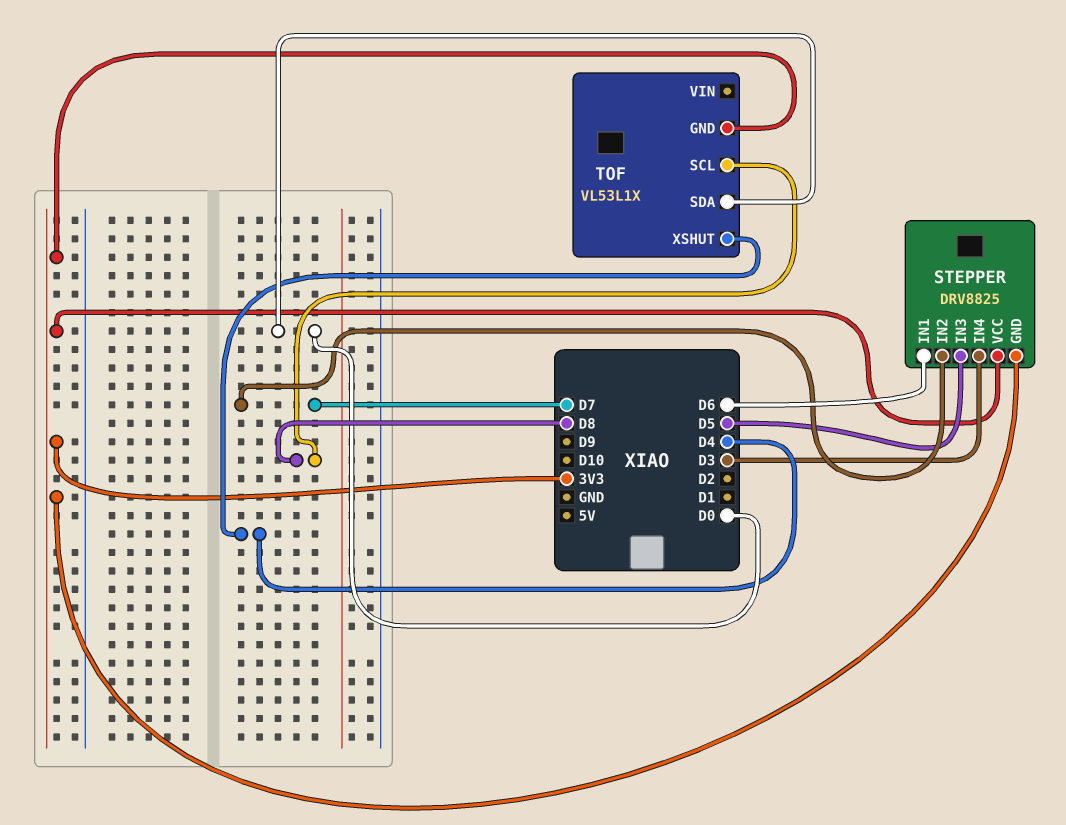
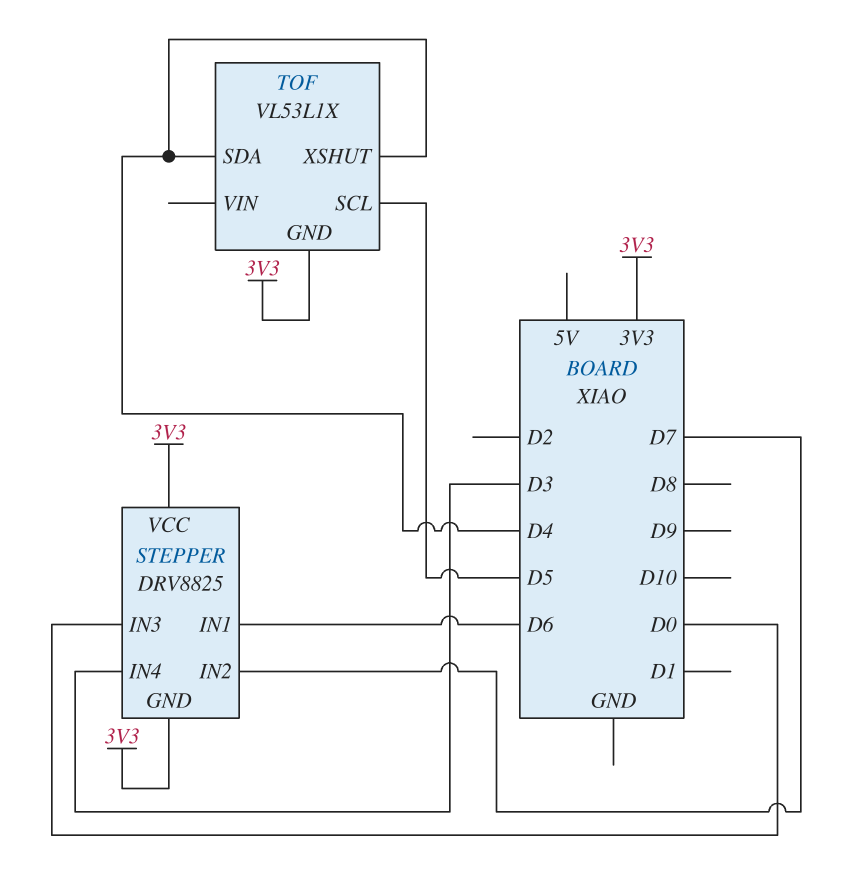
STEPPER pin IN3: D5 -> D0
TOF pin SCL: D8 -> D5
TOF pin SDA: D0 -> D4

